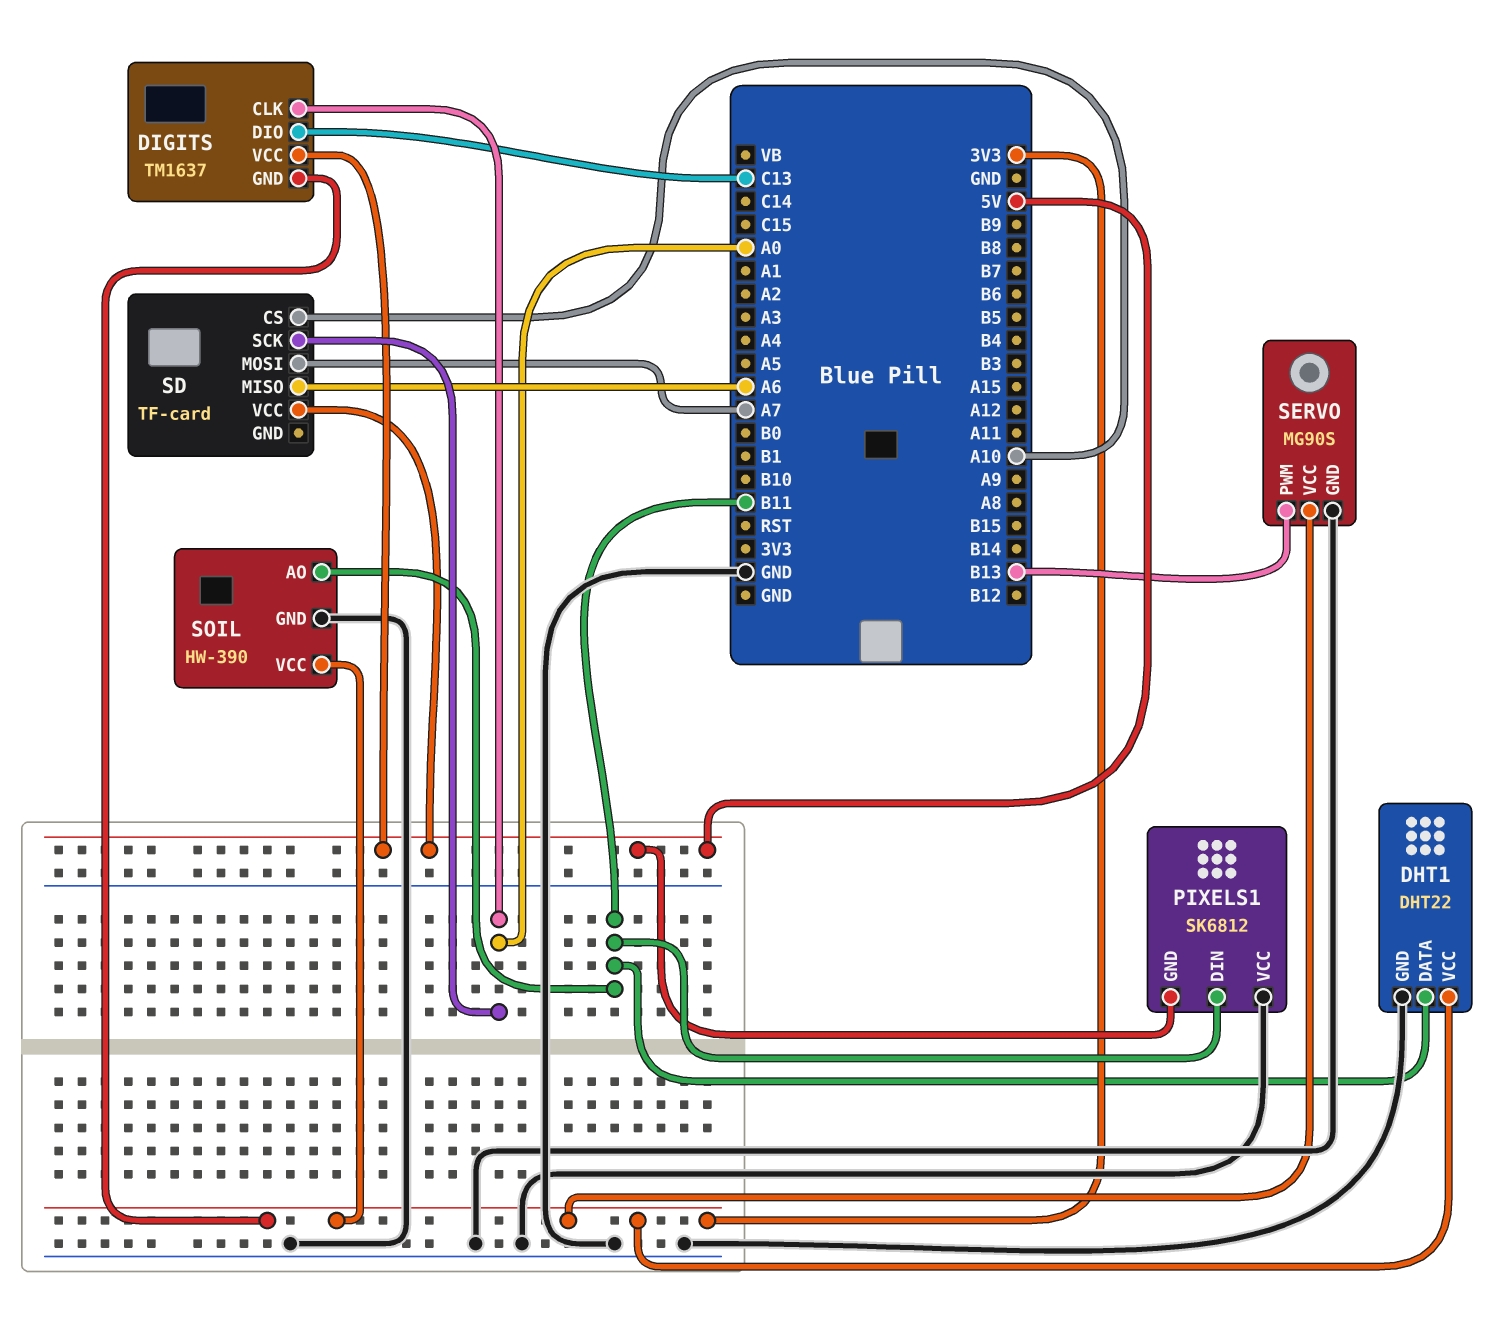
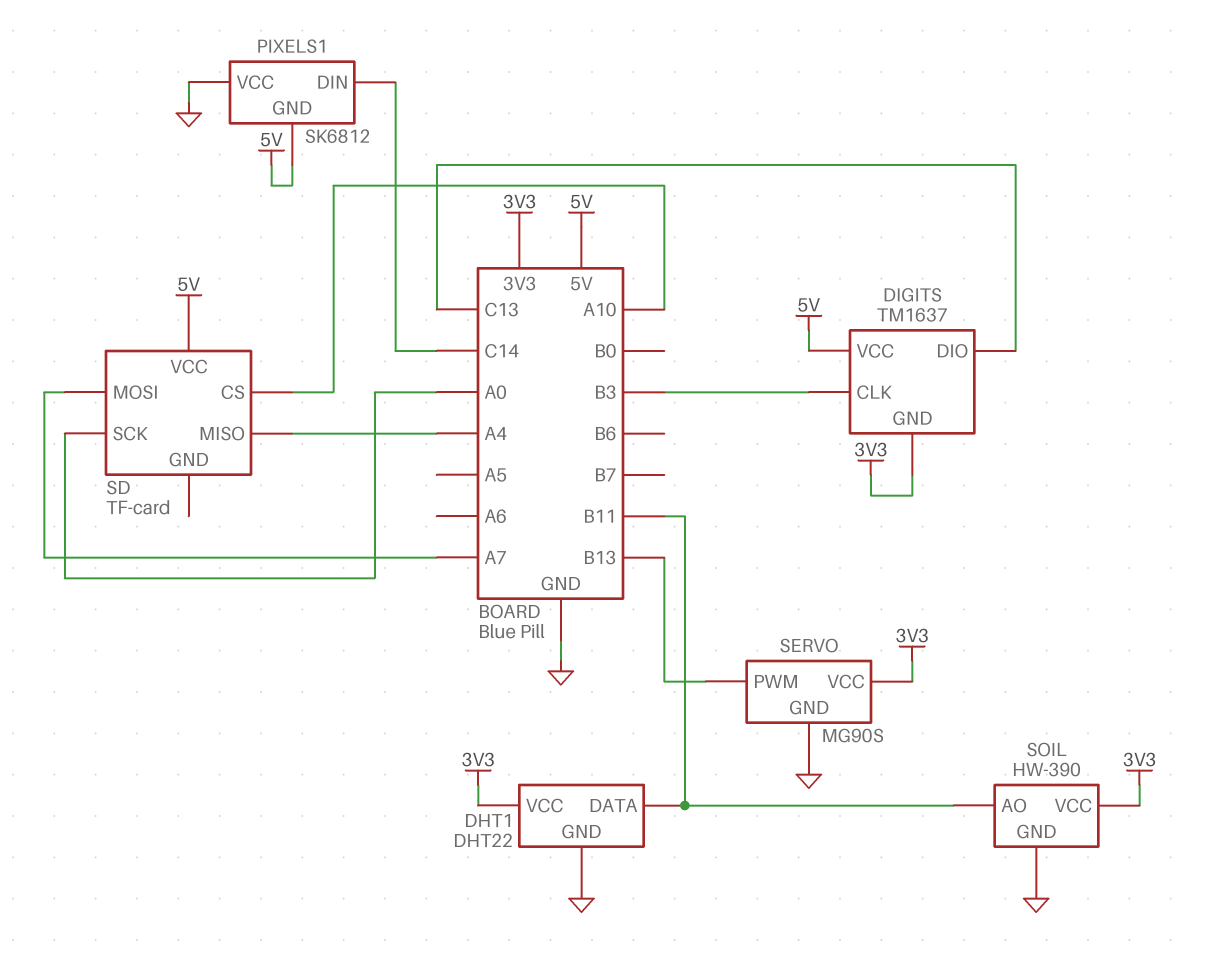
DIGITS pin CLK: A0 -> B3
PIXELS1 pin DIN: B11 -> C14
SD pin MISO: A6 -> A4

